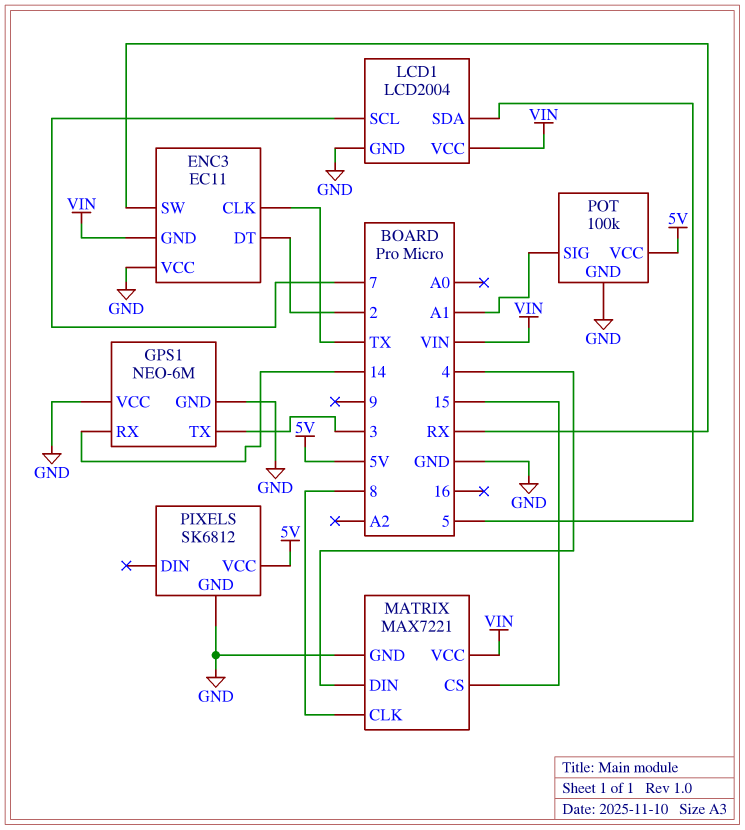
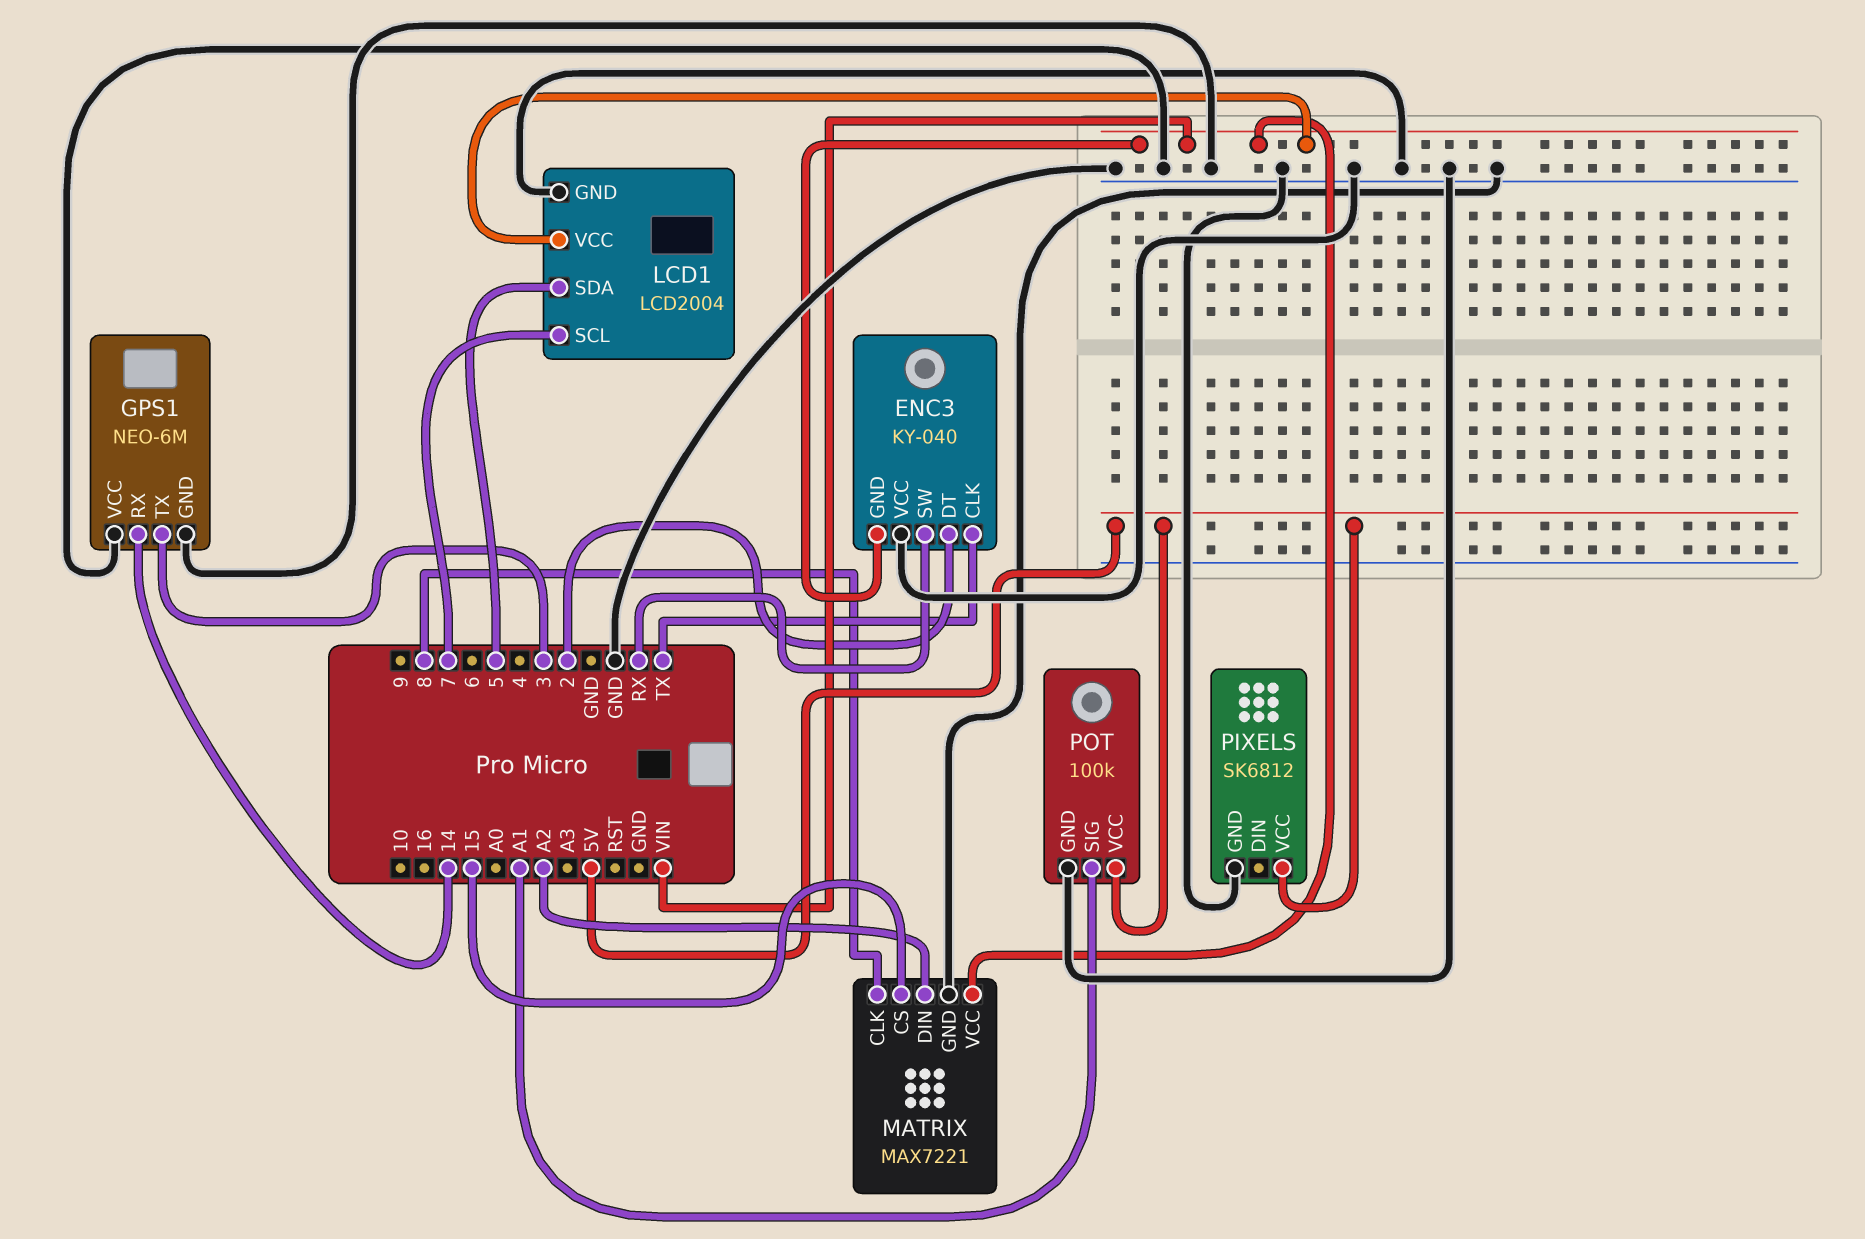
ENC3: EC11 -> KY-040
MATRIX pin DIN: 4 -> A2

